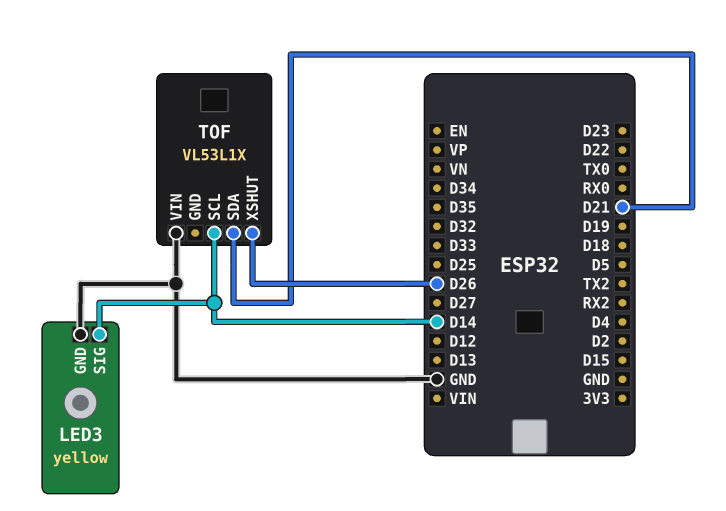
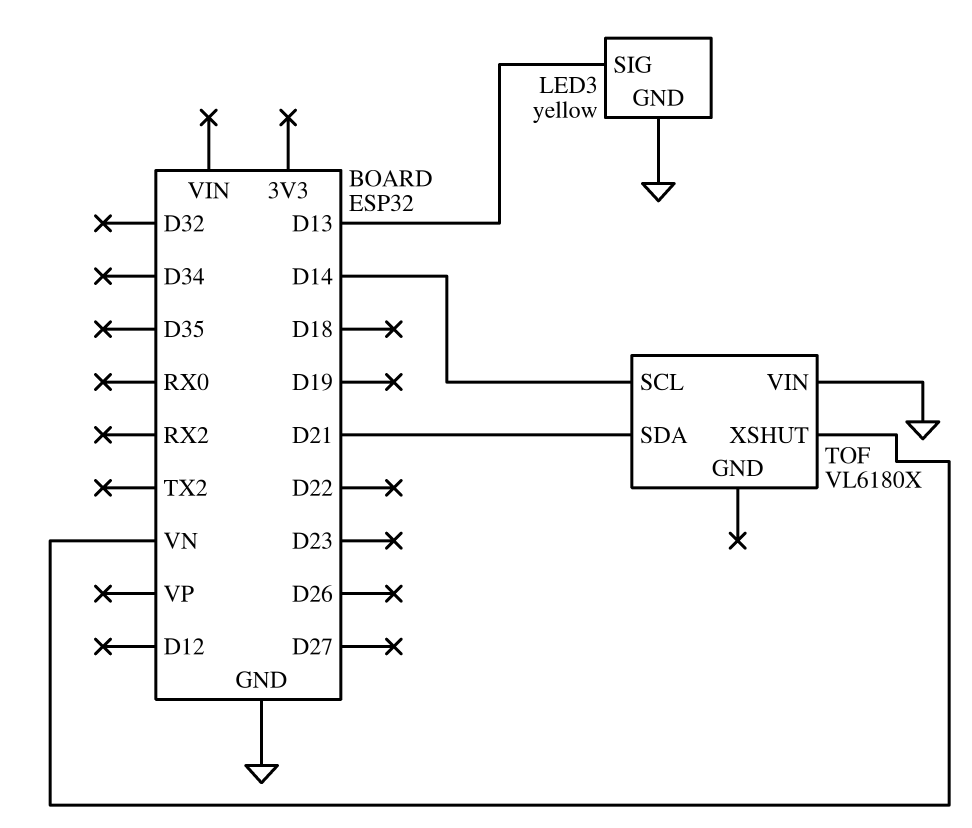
LED3 pin SIG: D14 -> D13
TOF: VL53L1X -> VL6180X
TOF pin XSHUT: D26 -> VN

